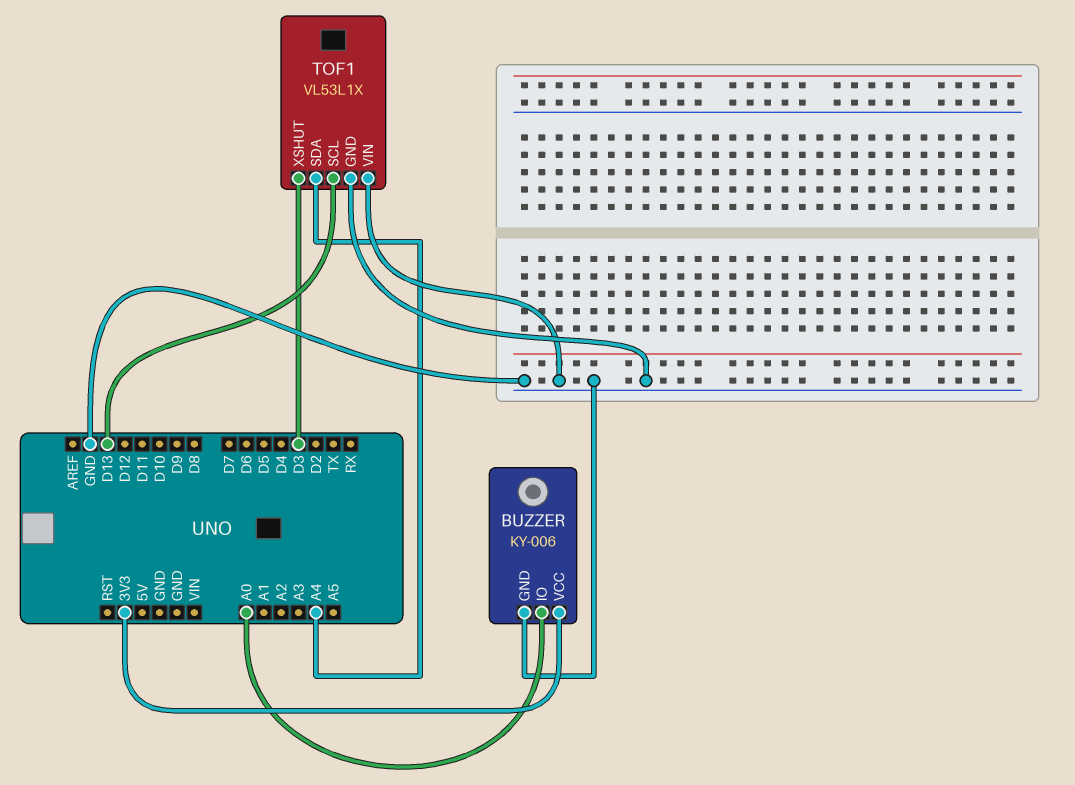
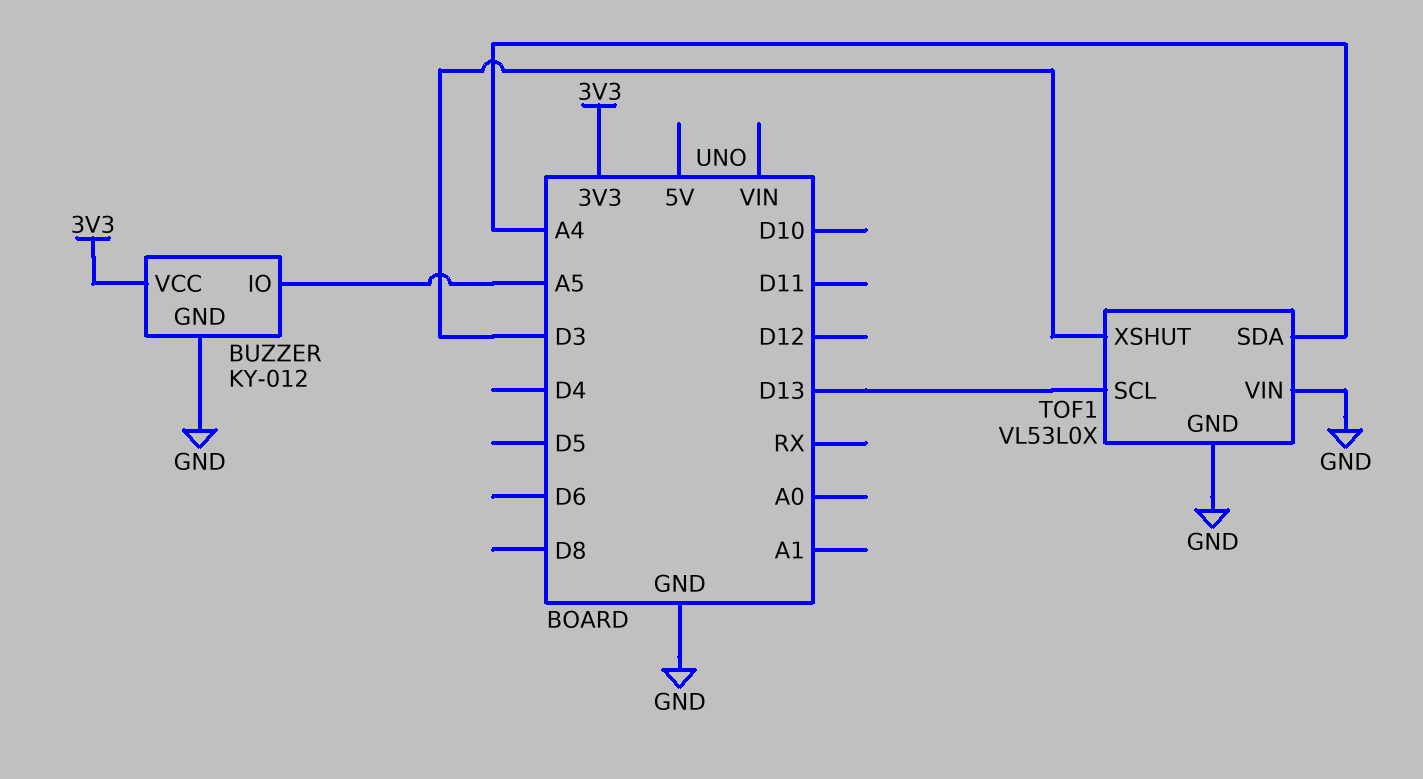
BUZZER: KY-006 -> KY-012
BUZZER pin IO: A0 -> A5
TOF1: VL53L1X -> VL53L0X

